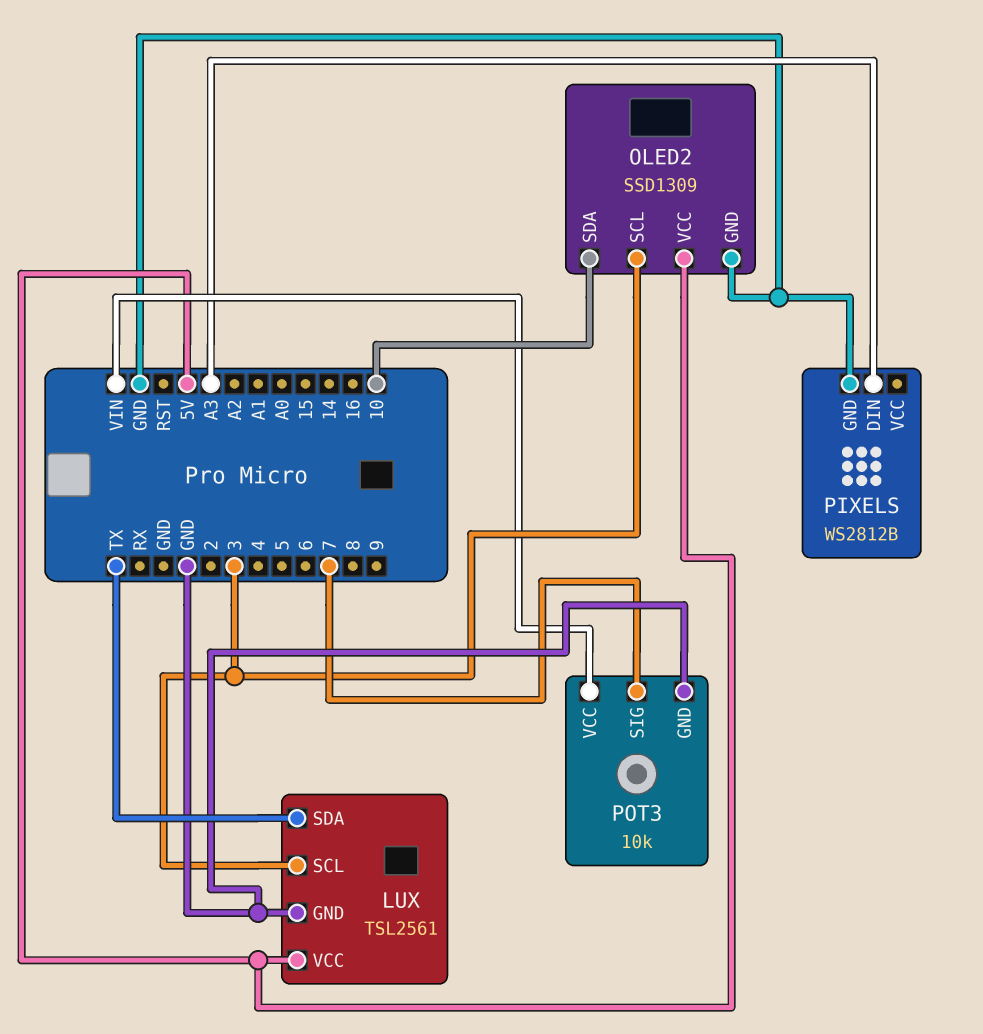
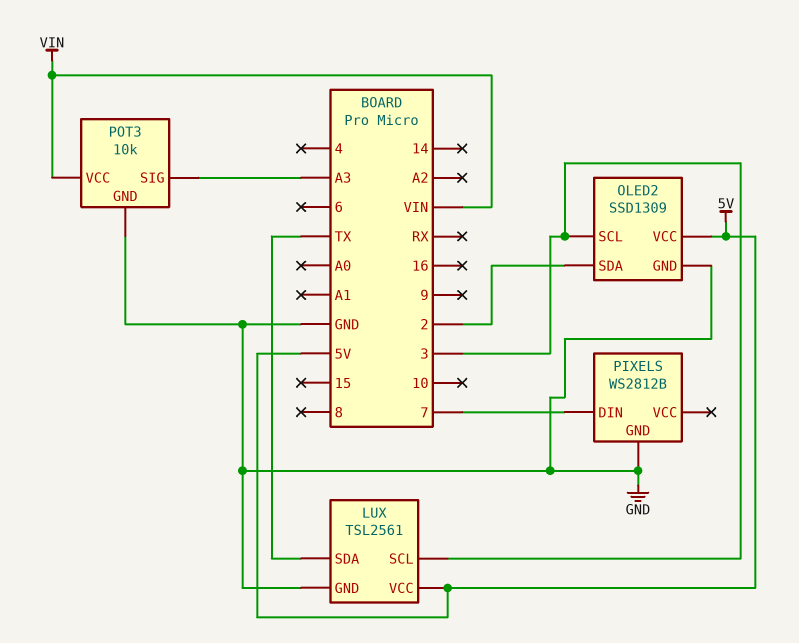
OLED2 pin SDA: 10 -> 2
PIXELS pin DIN: A3 -> 7
POT3 pin SIG: 7 -> A3

